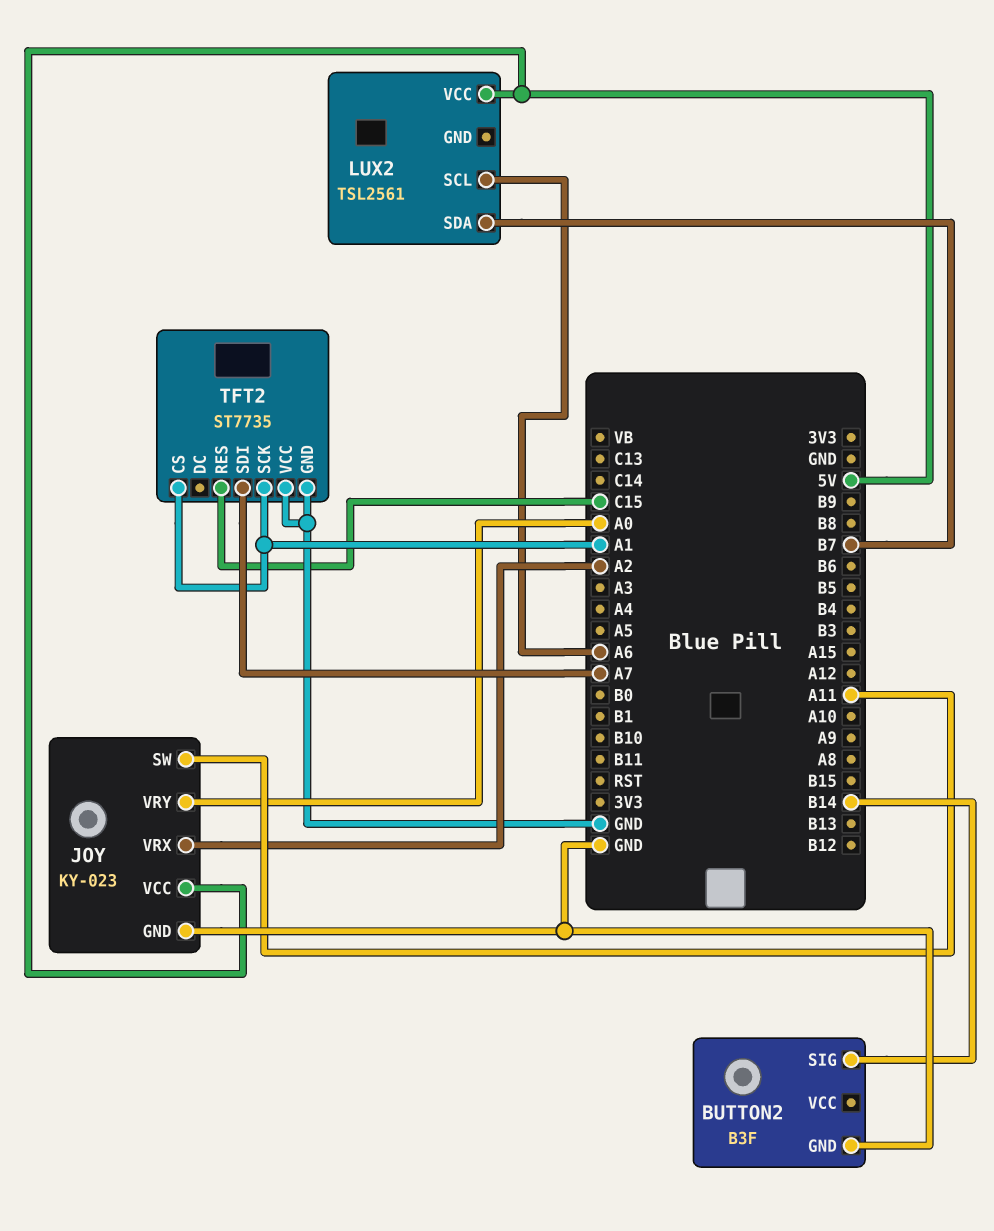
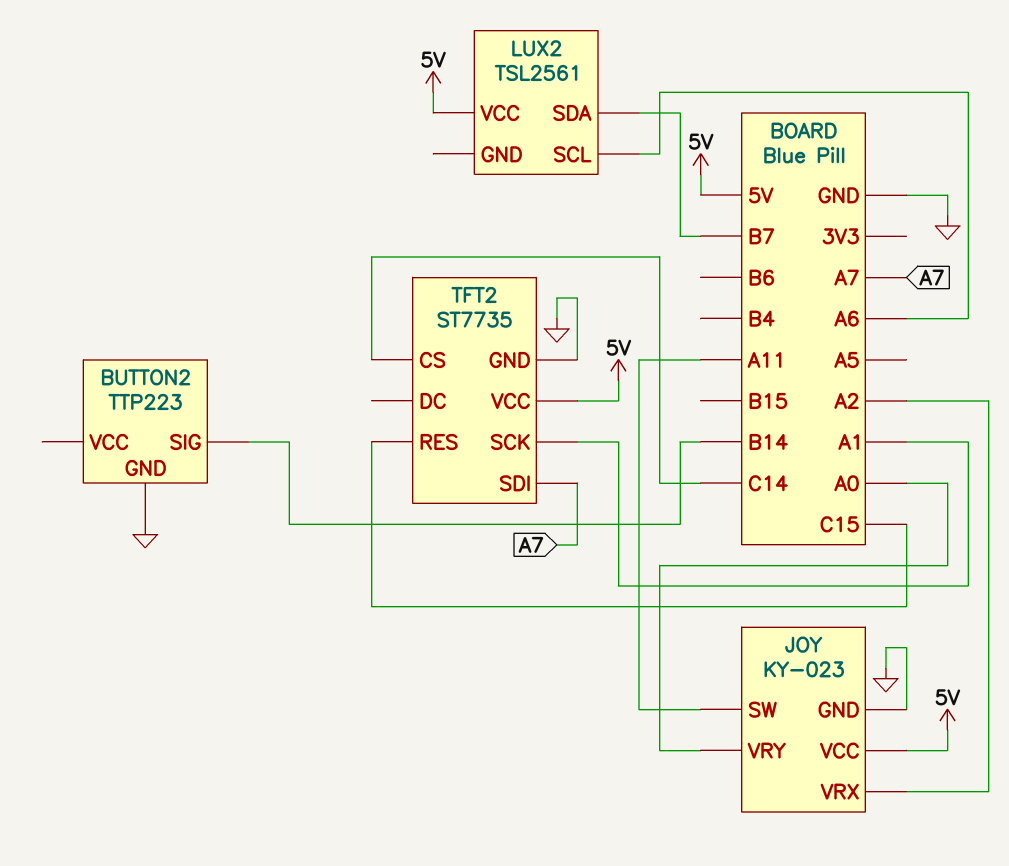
BUTTON2: B3F -> TTP223
TFT2 pin CS: A1 -> C14
TFT2 pin VCC: GND -> 5V

